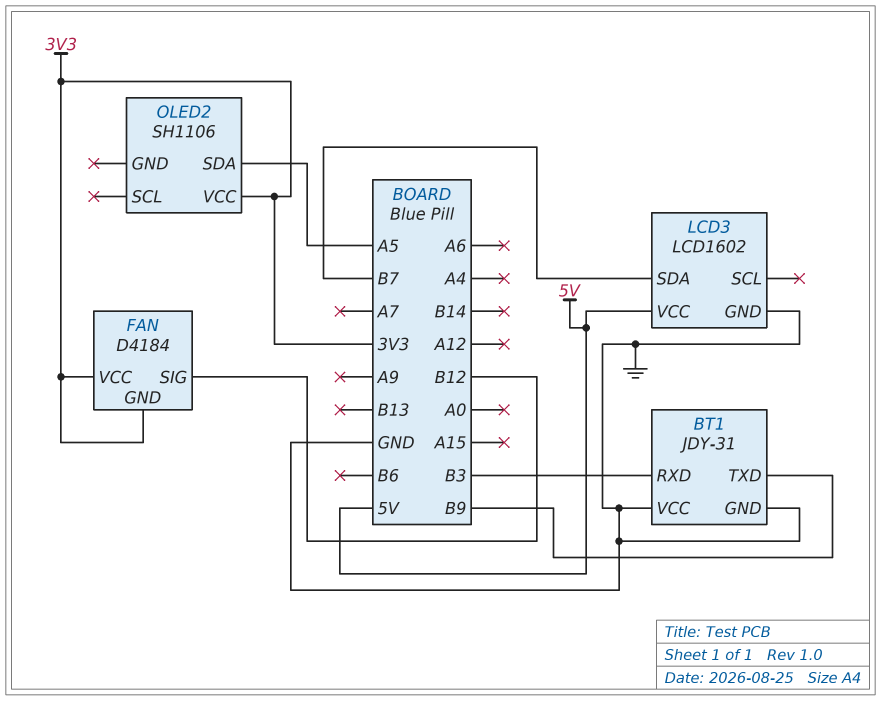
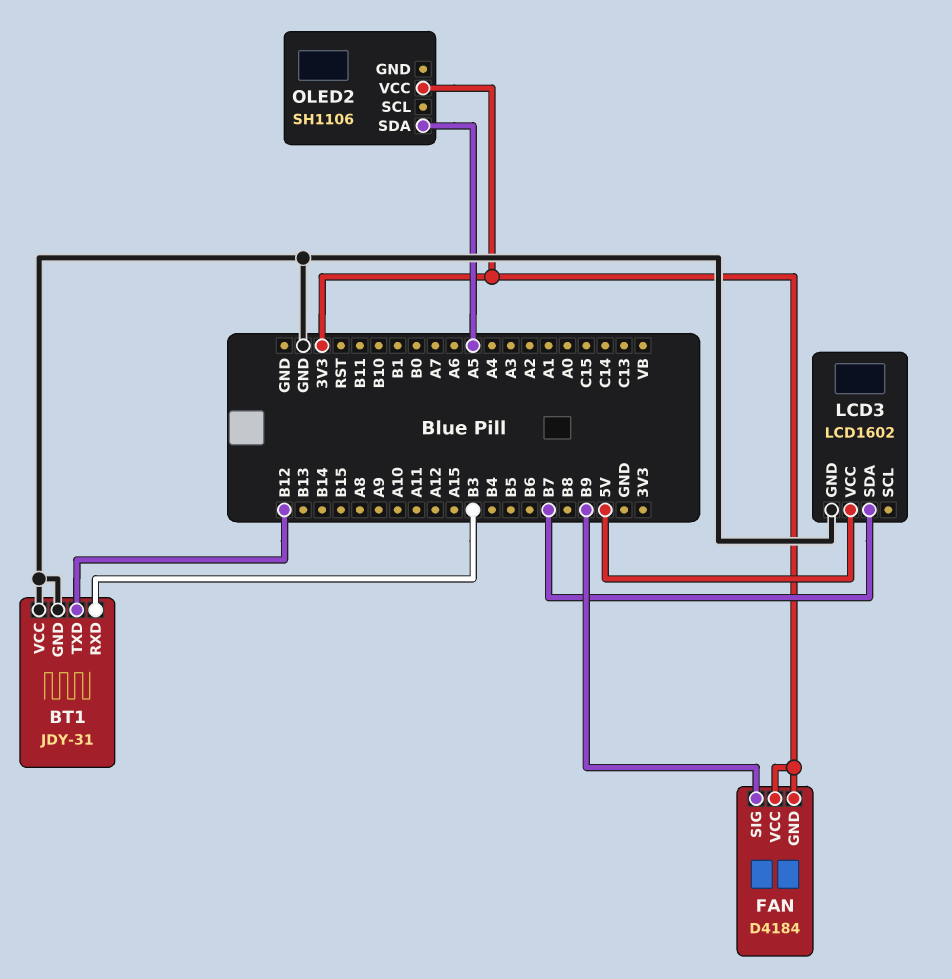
BT1 pin TXD: B9 -> B12
FAN pin SIG: B12 -> B9

